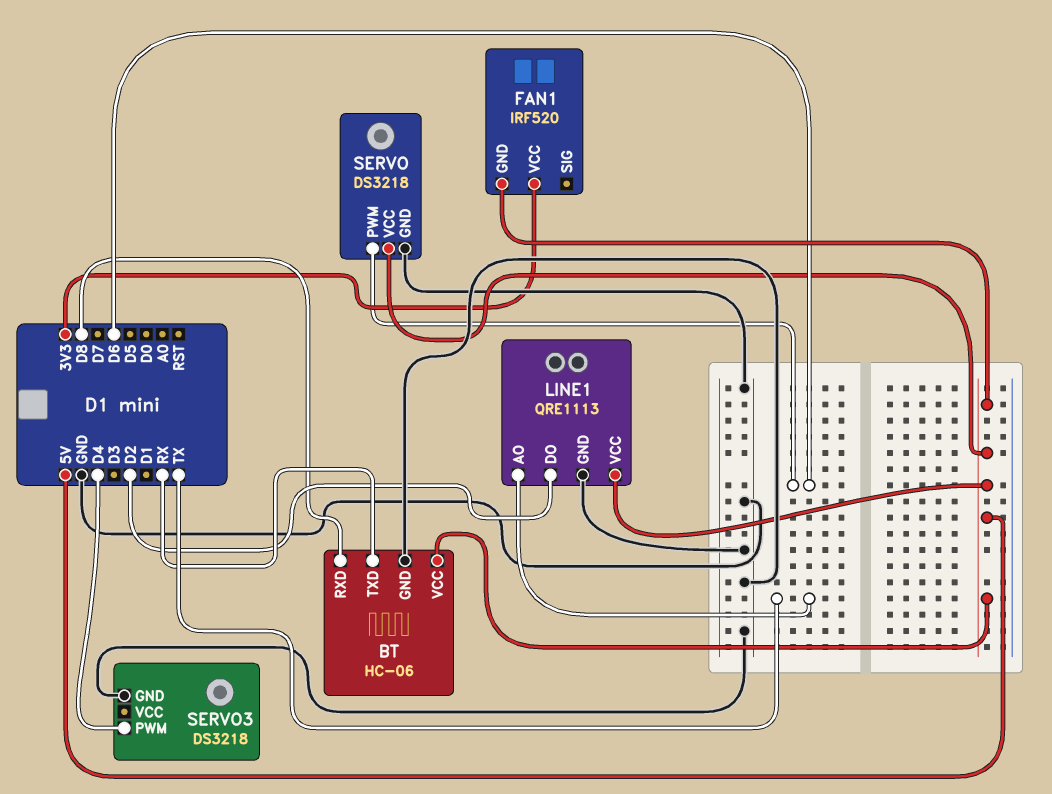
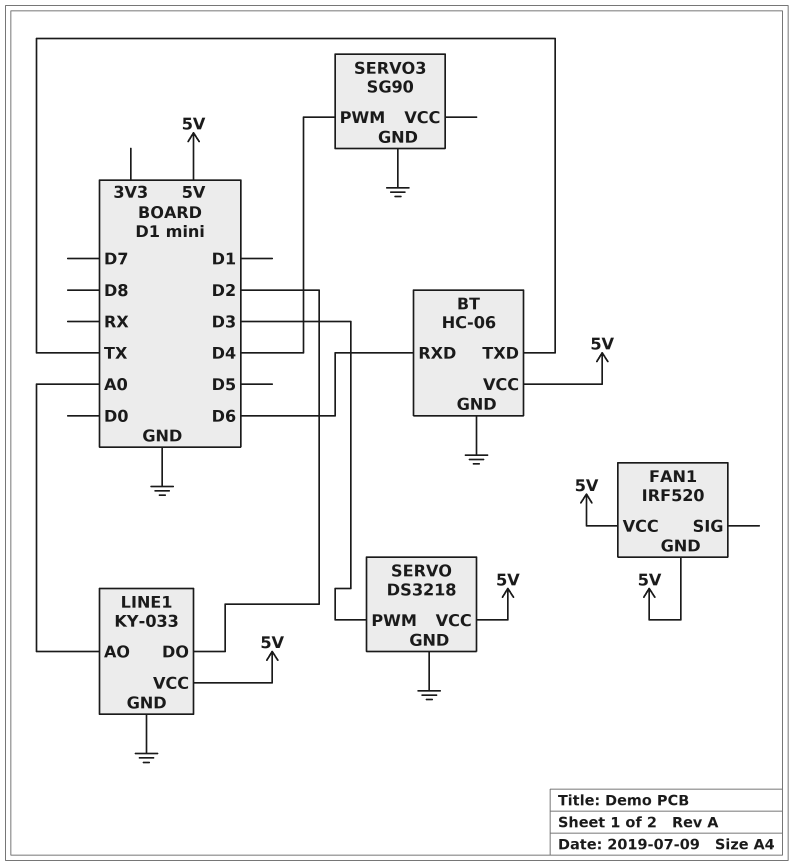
BT pin RXD: D8 -> D6
BT pin TXD: RX -> TX
FAN1 pin VCC: 3V3 -> 5V
LINE1: QRE1113 -> KY-033
LINE1 pin AO: TX -> A0
SERVO pin PWM: D6 -> D3
SERVO3: DS3218 -> SG90

